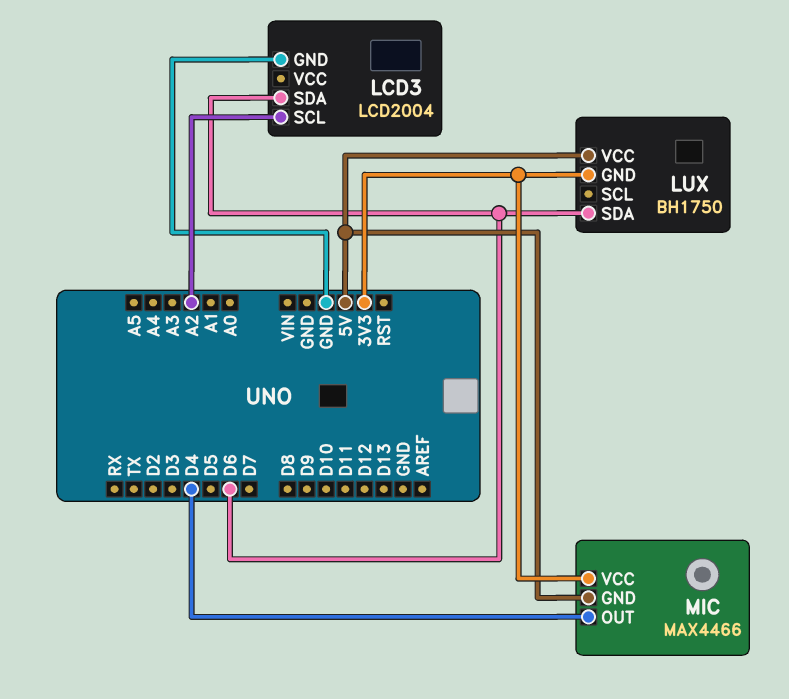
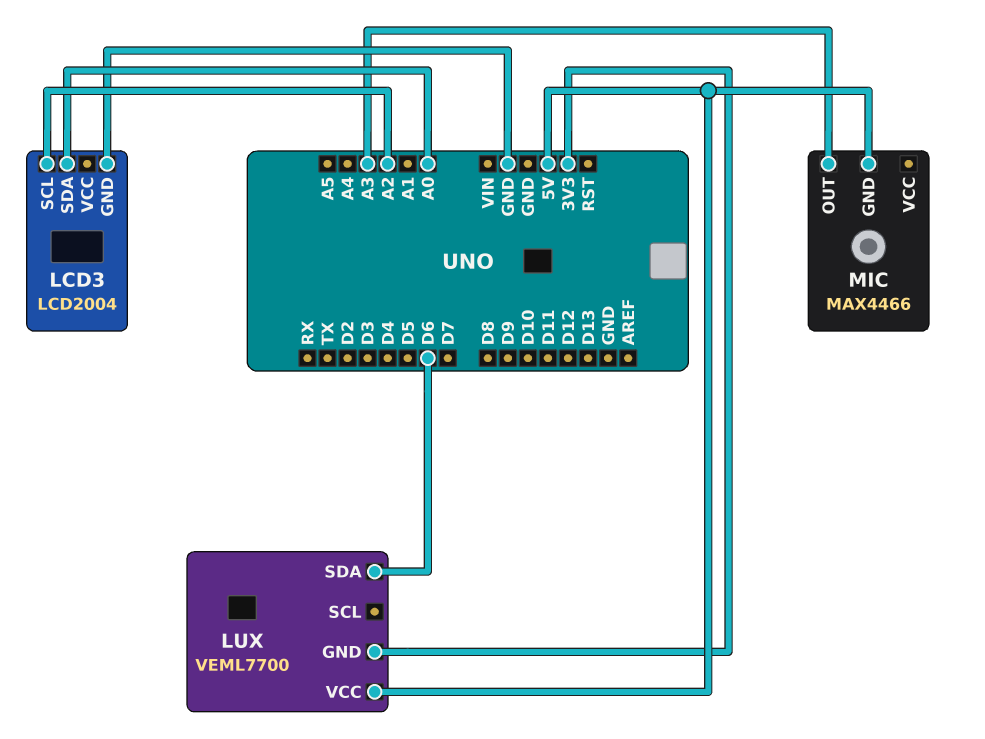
LCD3 pin SDA: D6 -> A0
LUX: BH1750 -> VEML7700
MIC pin OUT: D4 -> A3
MIC pin VCC: 3V3 -> none

